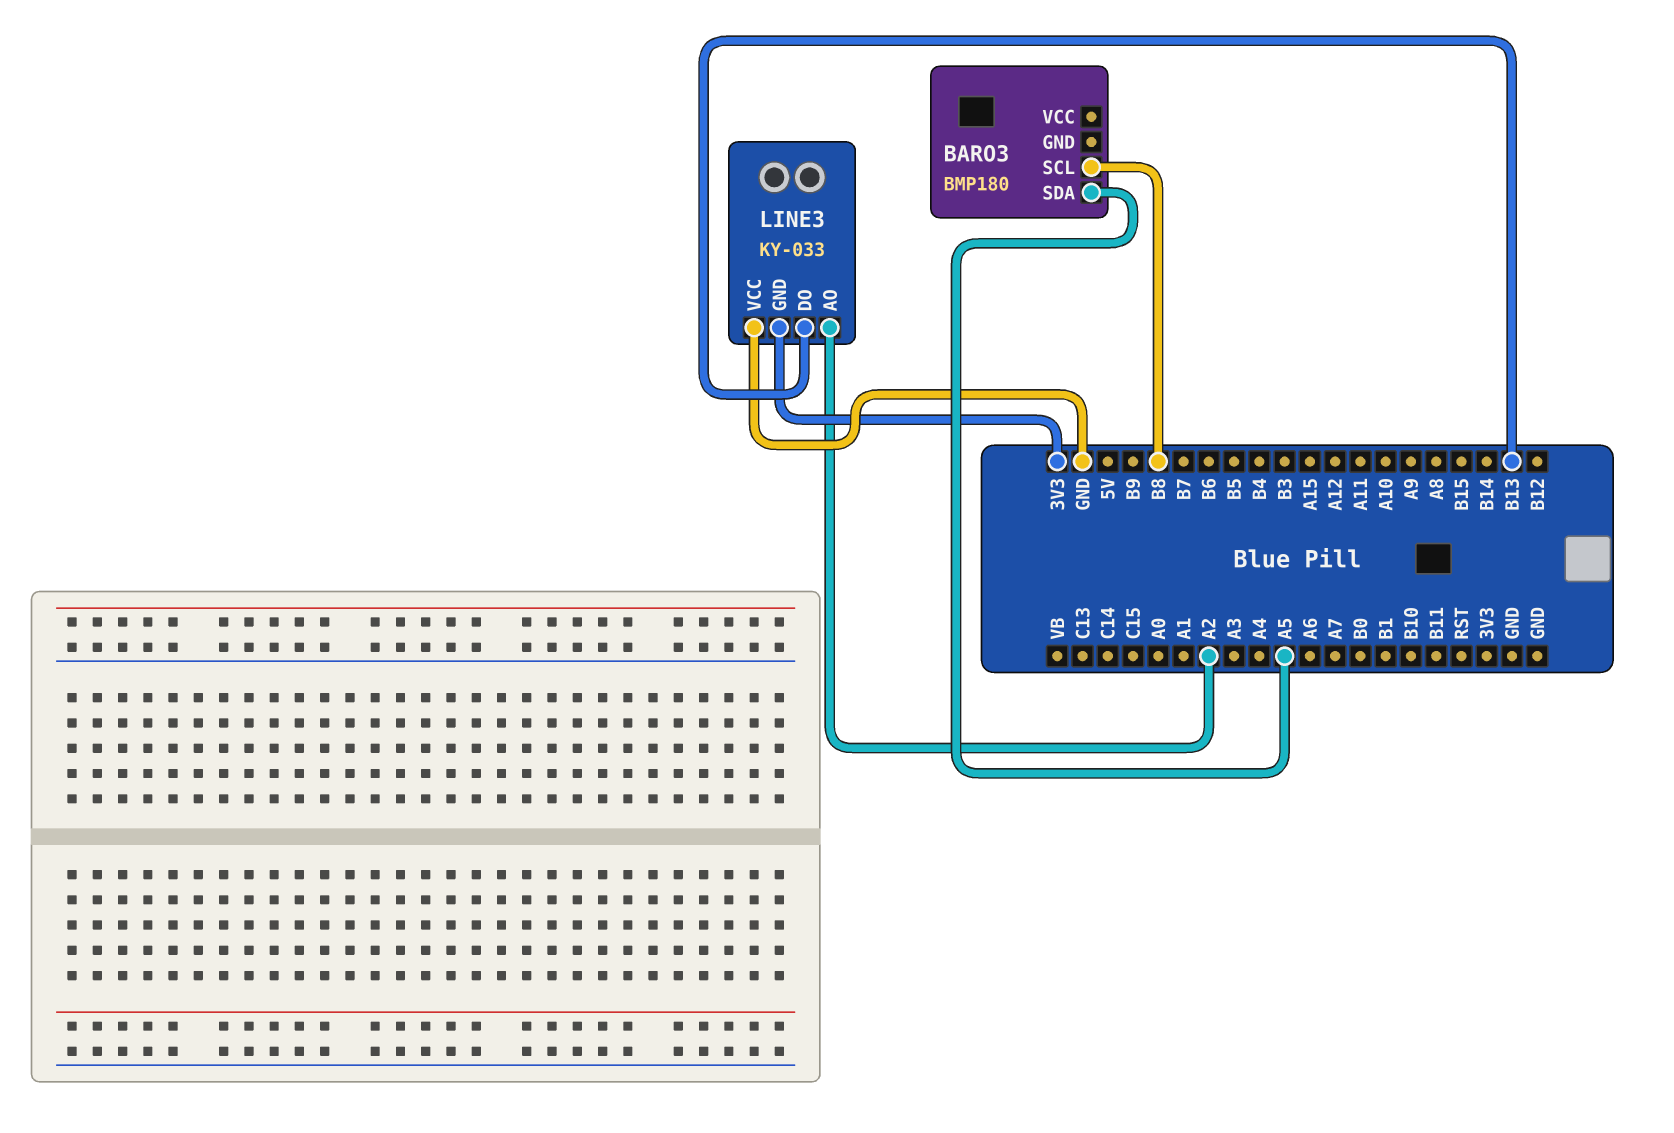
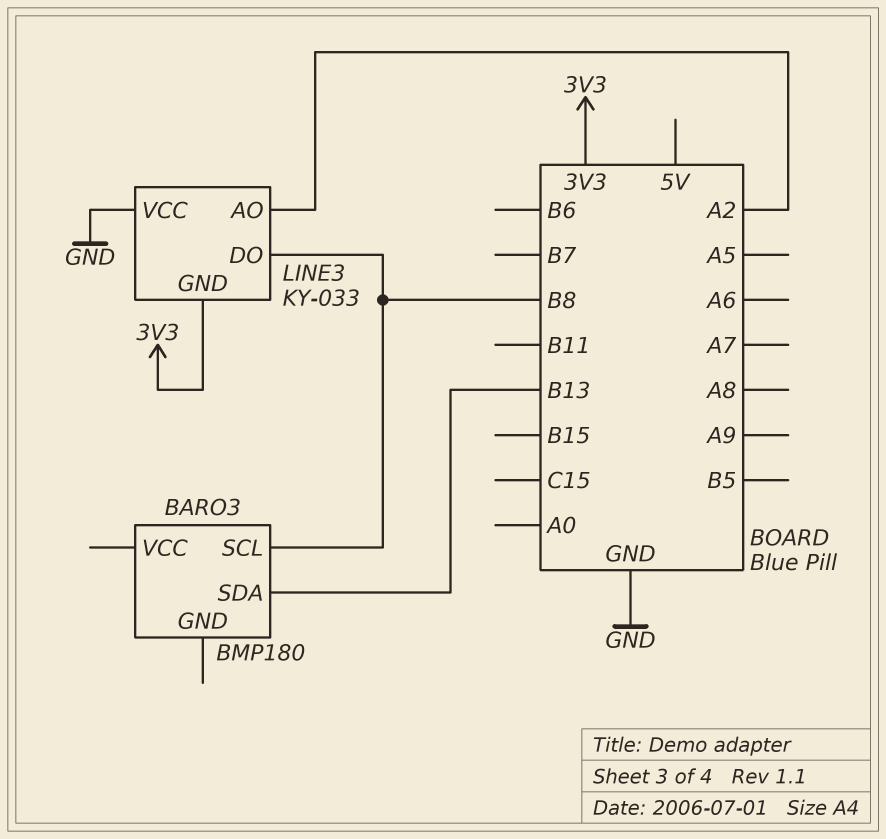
BARO3 pin SDA: A5 -> B13
LINE3 pin DO: B13 -> B8

